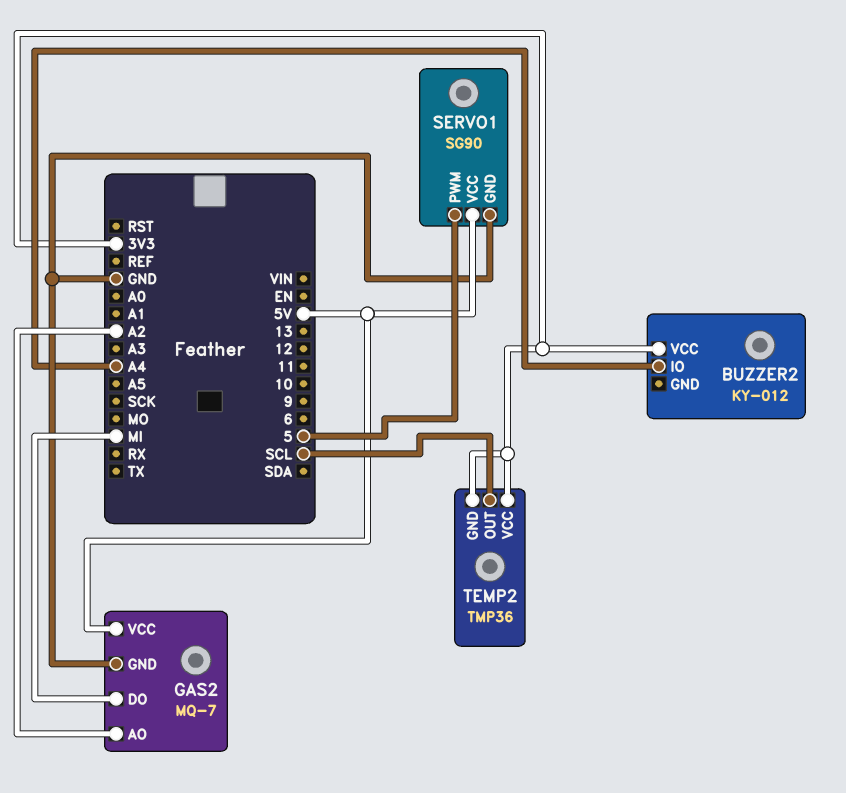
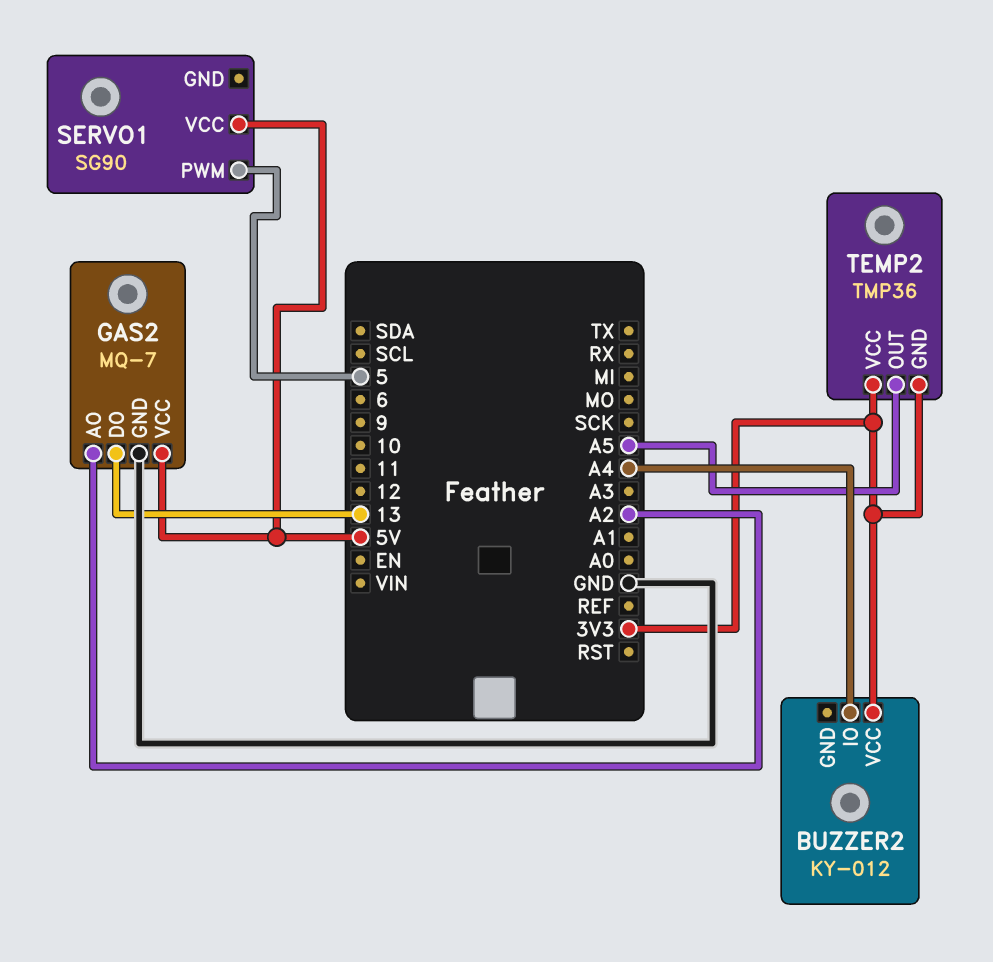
GAS2 pin DO: MI -> 13
SERVO1 pin GND: GND -> none
TEMP2 pin OUT: SCL -> A5

